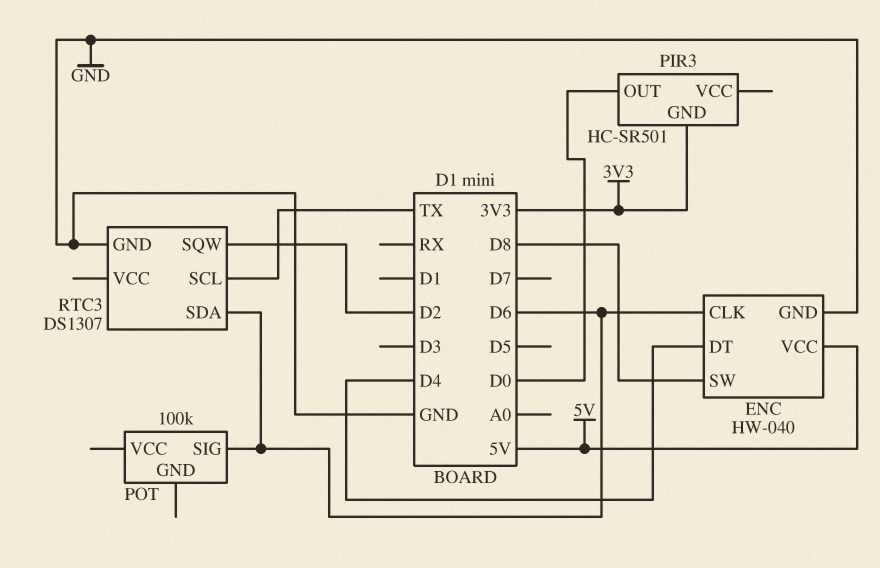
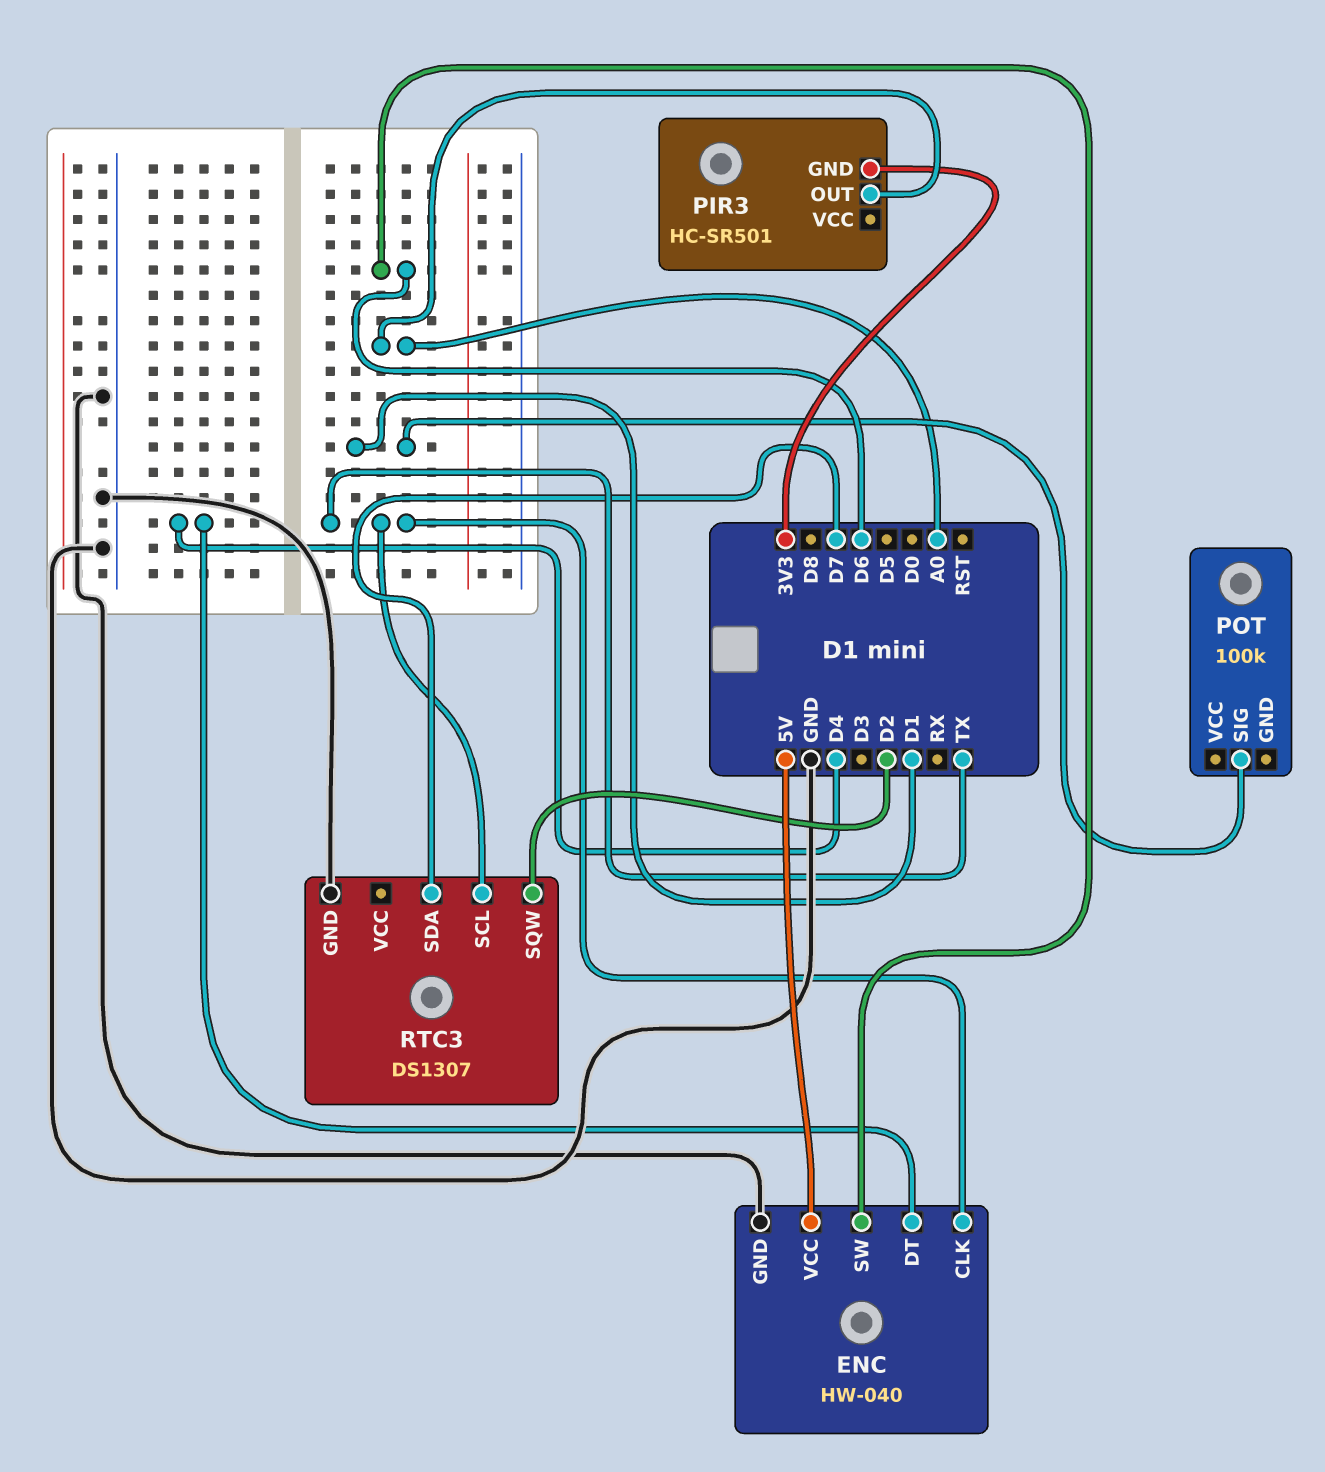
ENC pin CLK: D6 -> TX
ENC pin SW: D8 -> D6
PIR3 pin OUT: D0 -> A0
POT pin SIG: D6 -> D1
RTC3 pin SDA: D6 -> D7

